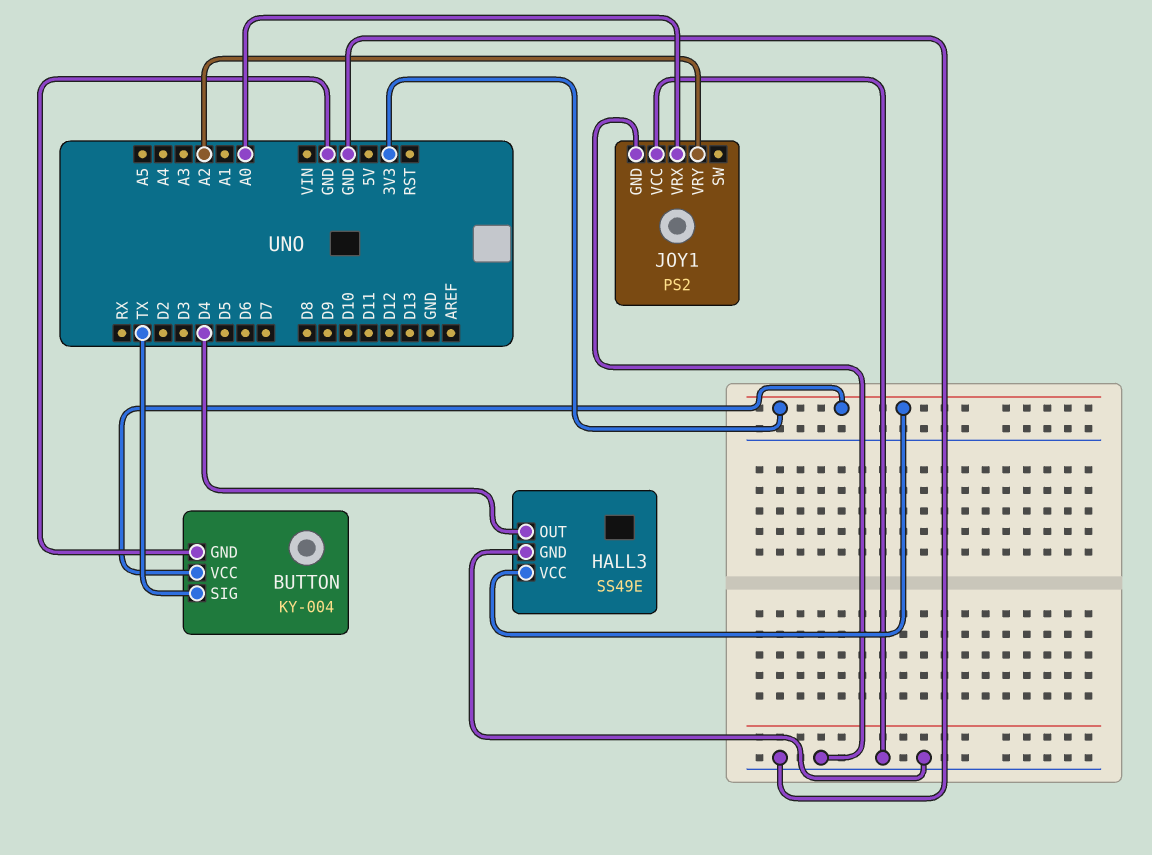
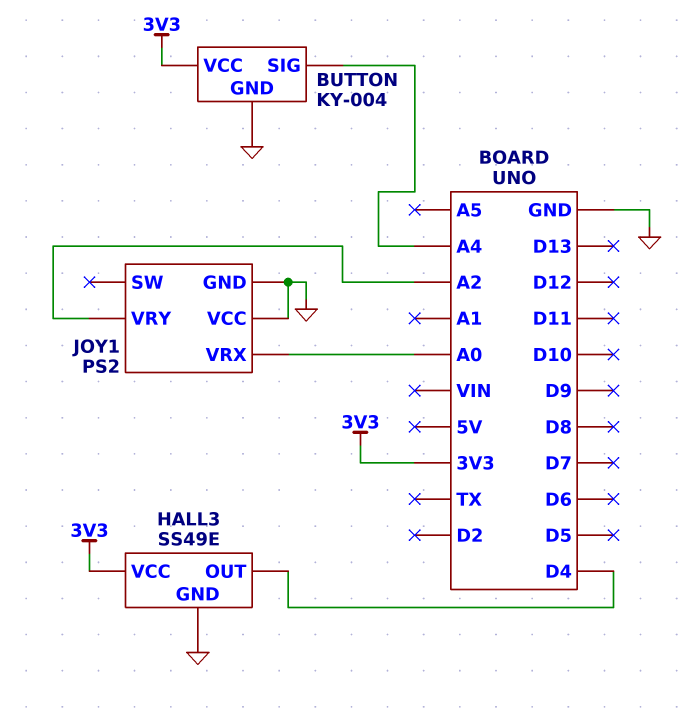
BUTTON pin SIG: TX -> A4

